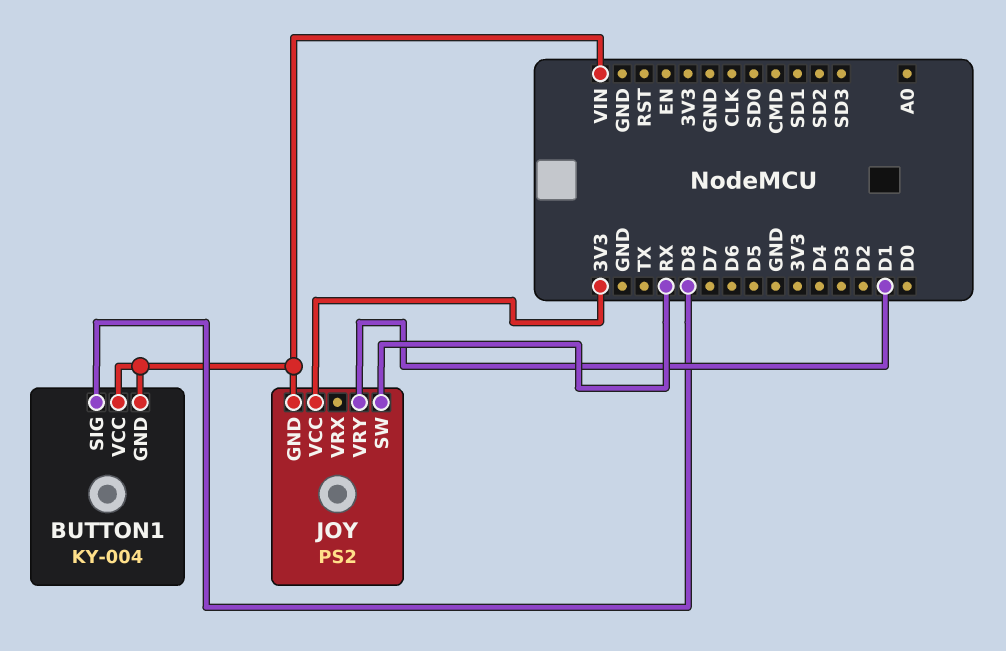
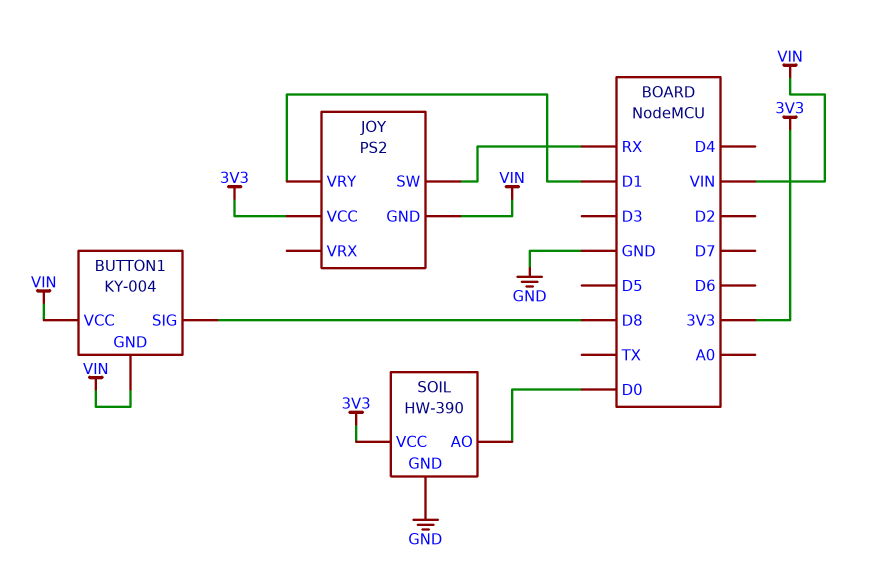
SOIL: none -> HW-390
SOIL pin AO: none -> D0
SOIL pin GND: none -> GND
SOIL pin VCC: none -> 3V3

